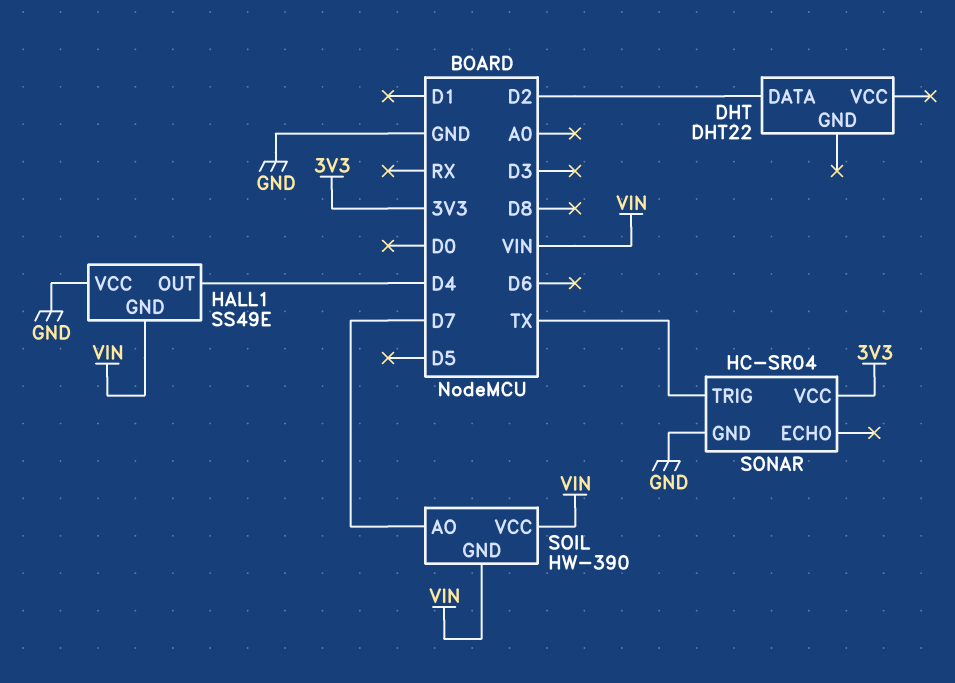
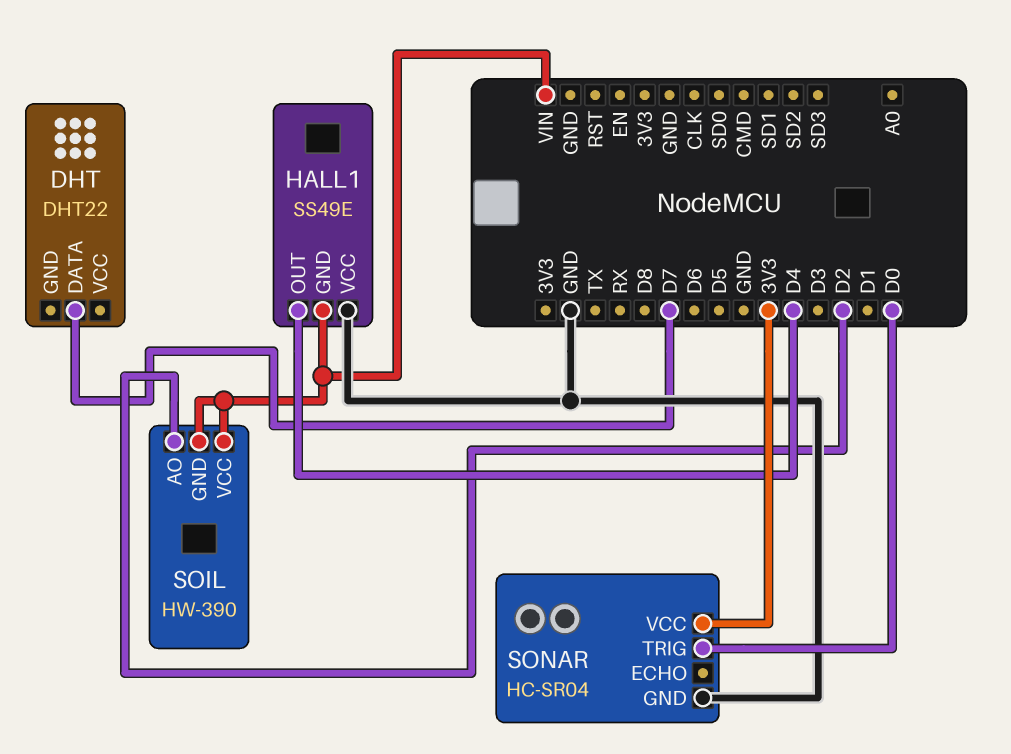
DHT pin DATA: D2 -> D7
SOIL pin AO: D7 -> D2
SONAR pin TRIG: TX -> D0

